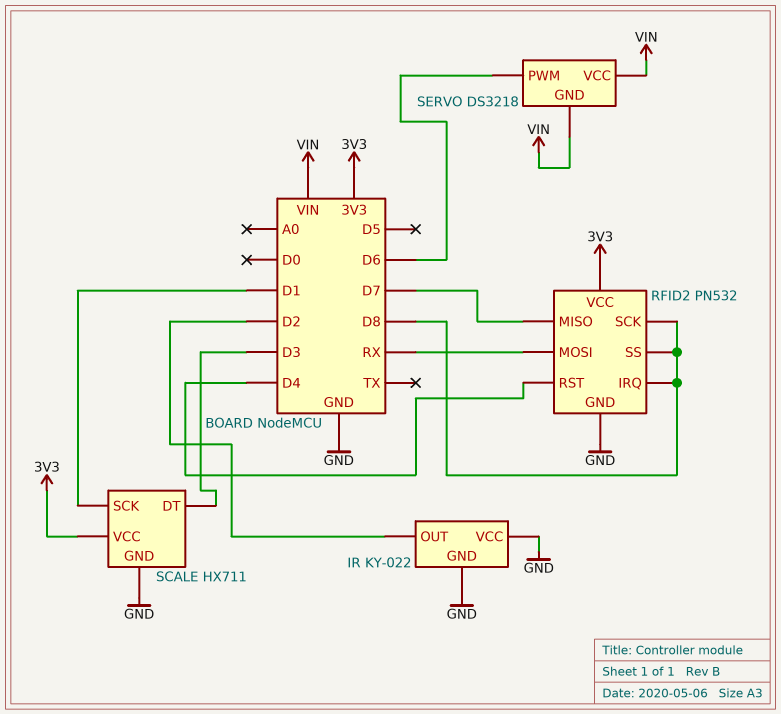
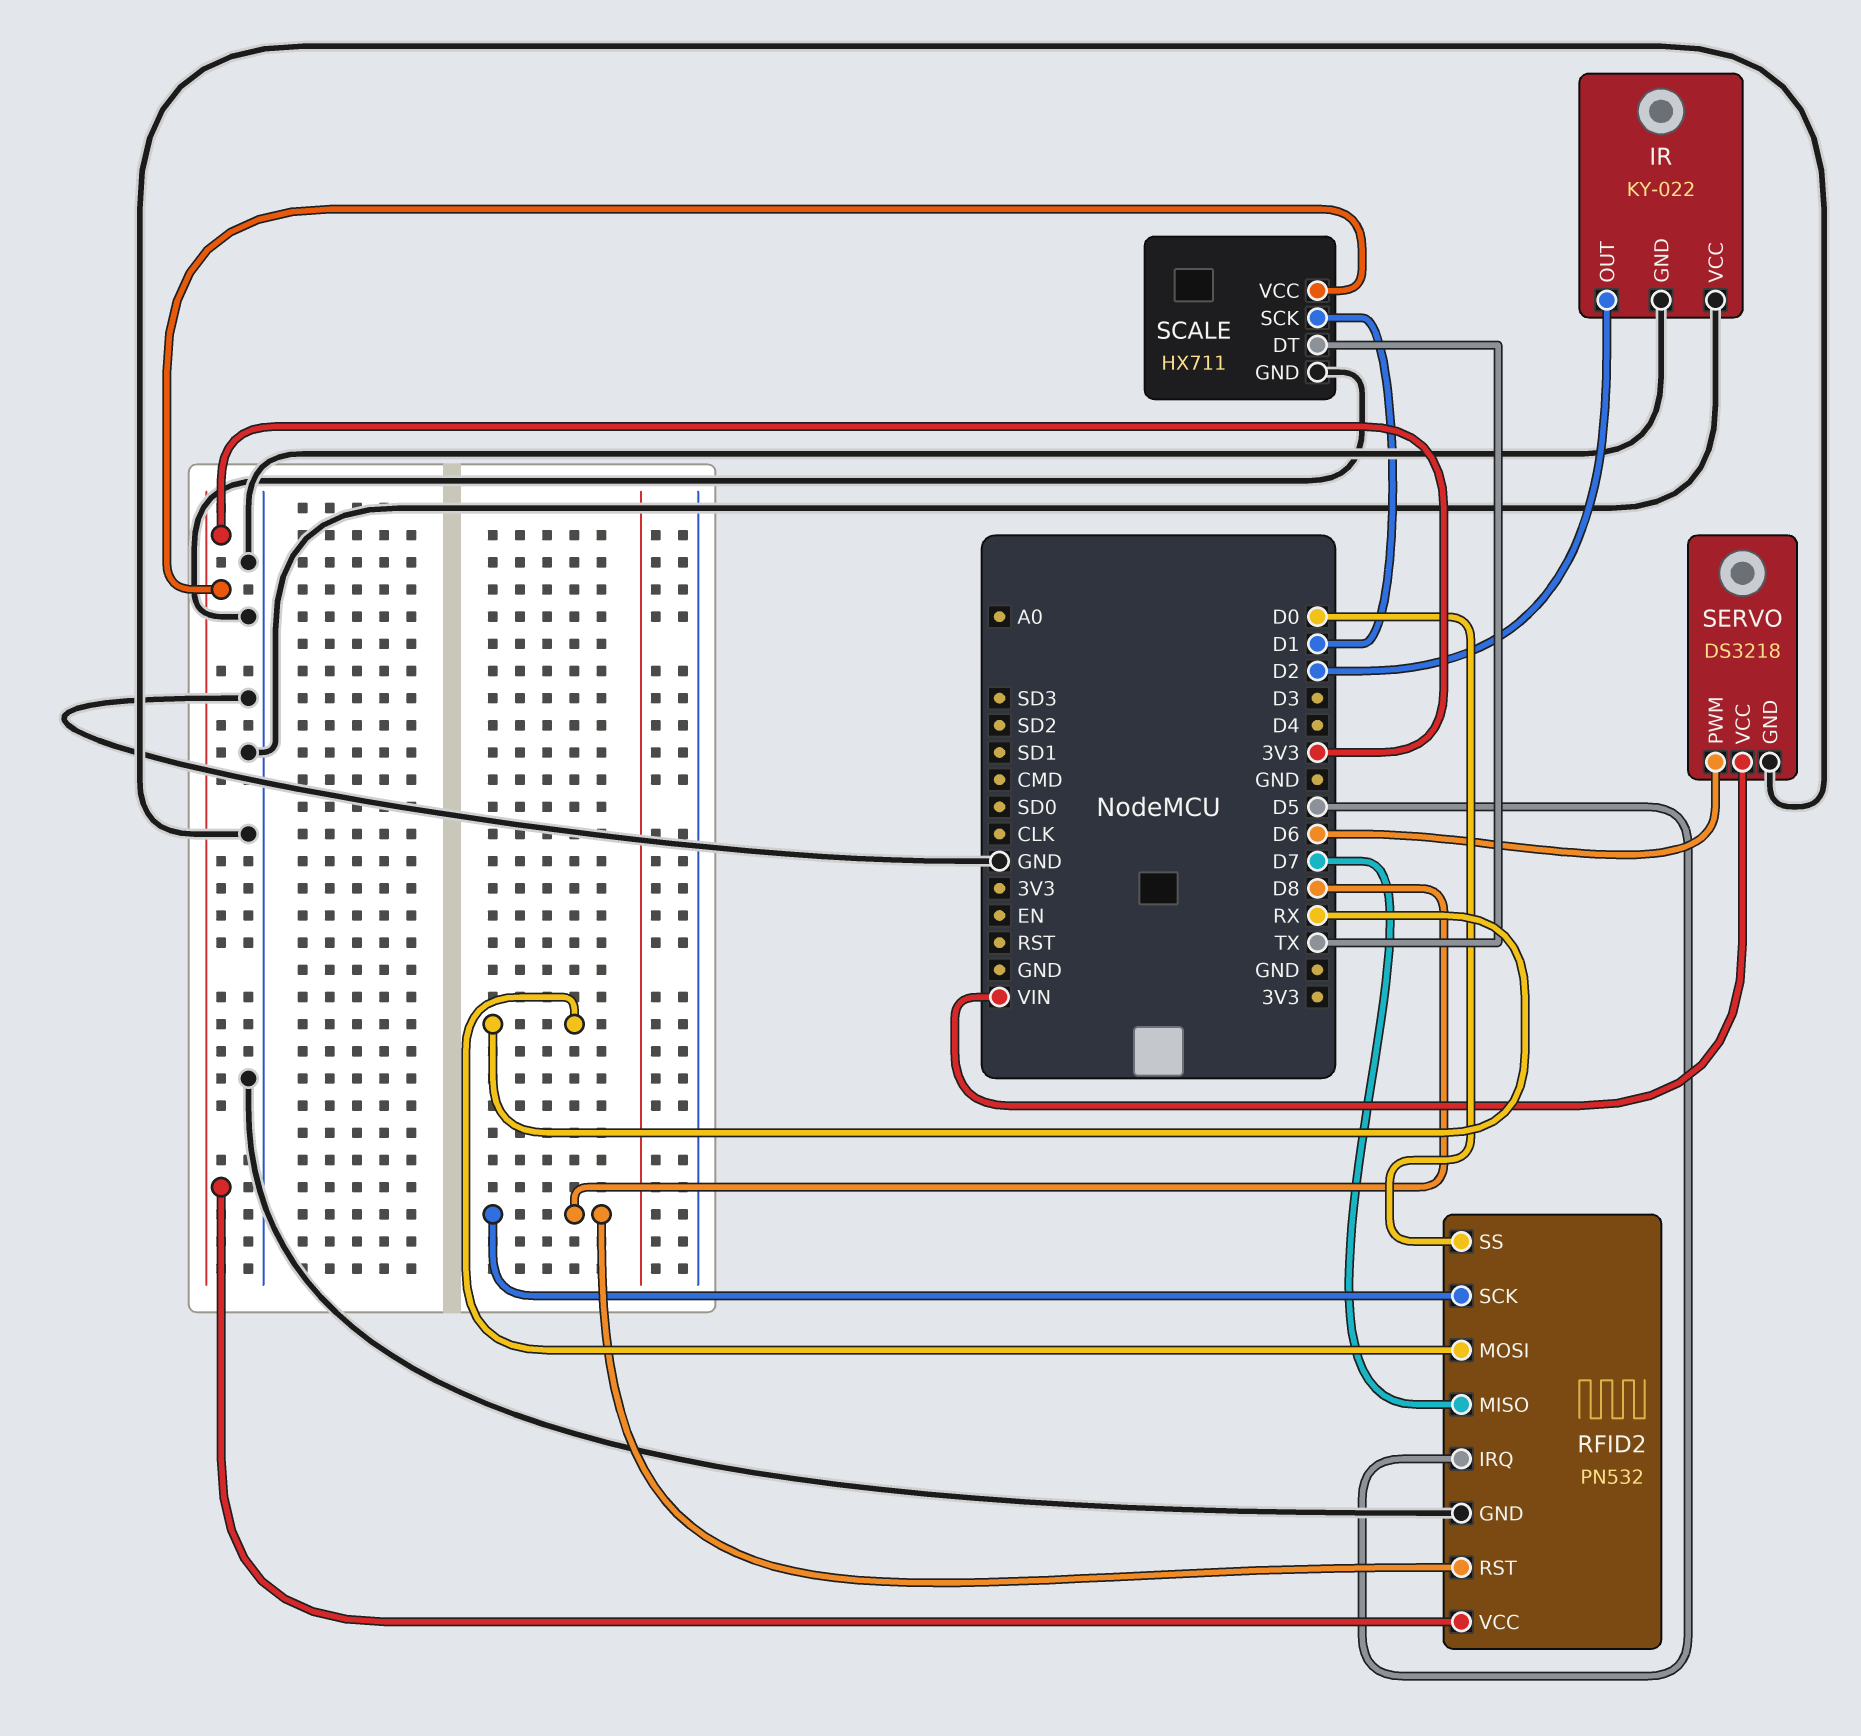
RFID2 pin IRQ: D8 -> D5
RFID2 pin RST: D4 -> D8
RFID2 pin SS: D8 -> D0
SCALE pin DT: D3 -> TX
SERVO pin GND: VIN -> GND

